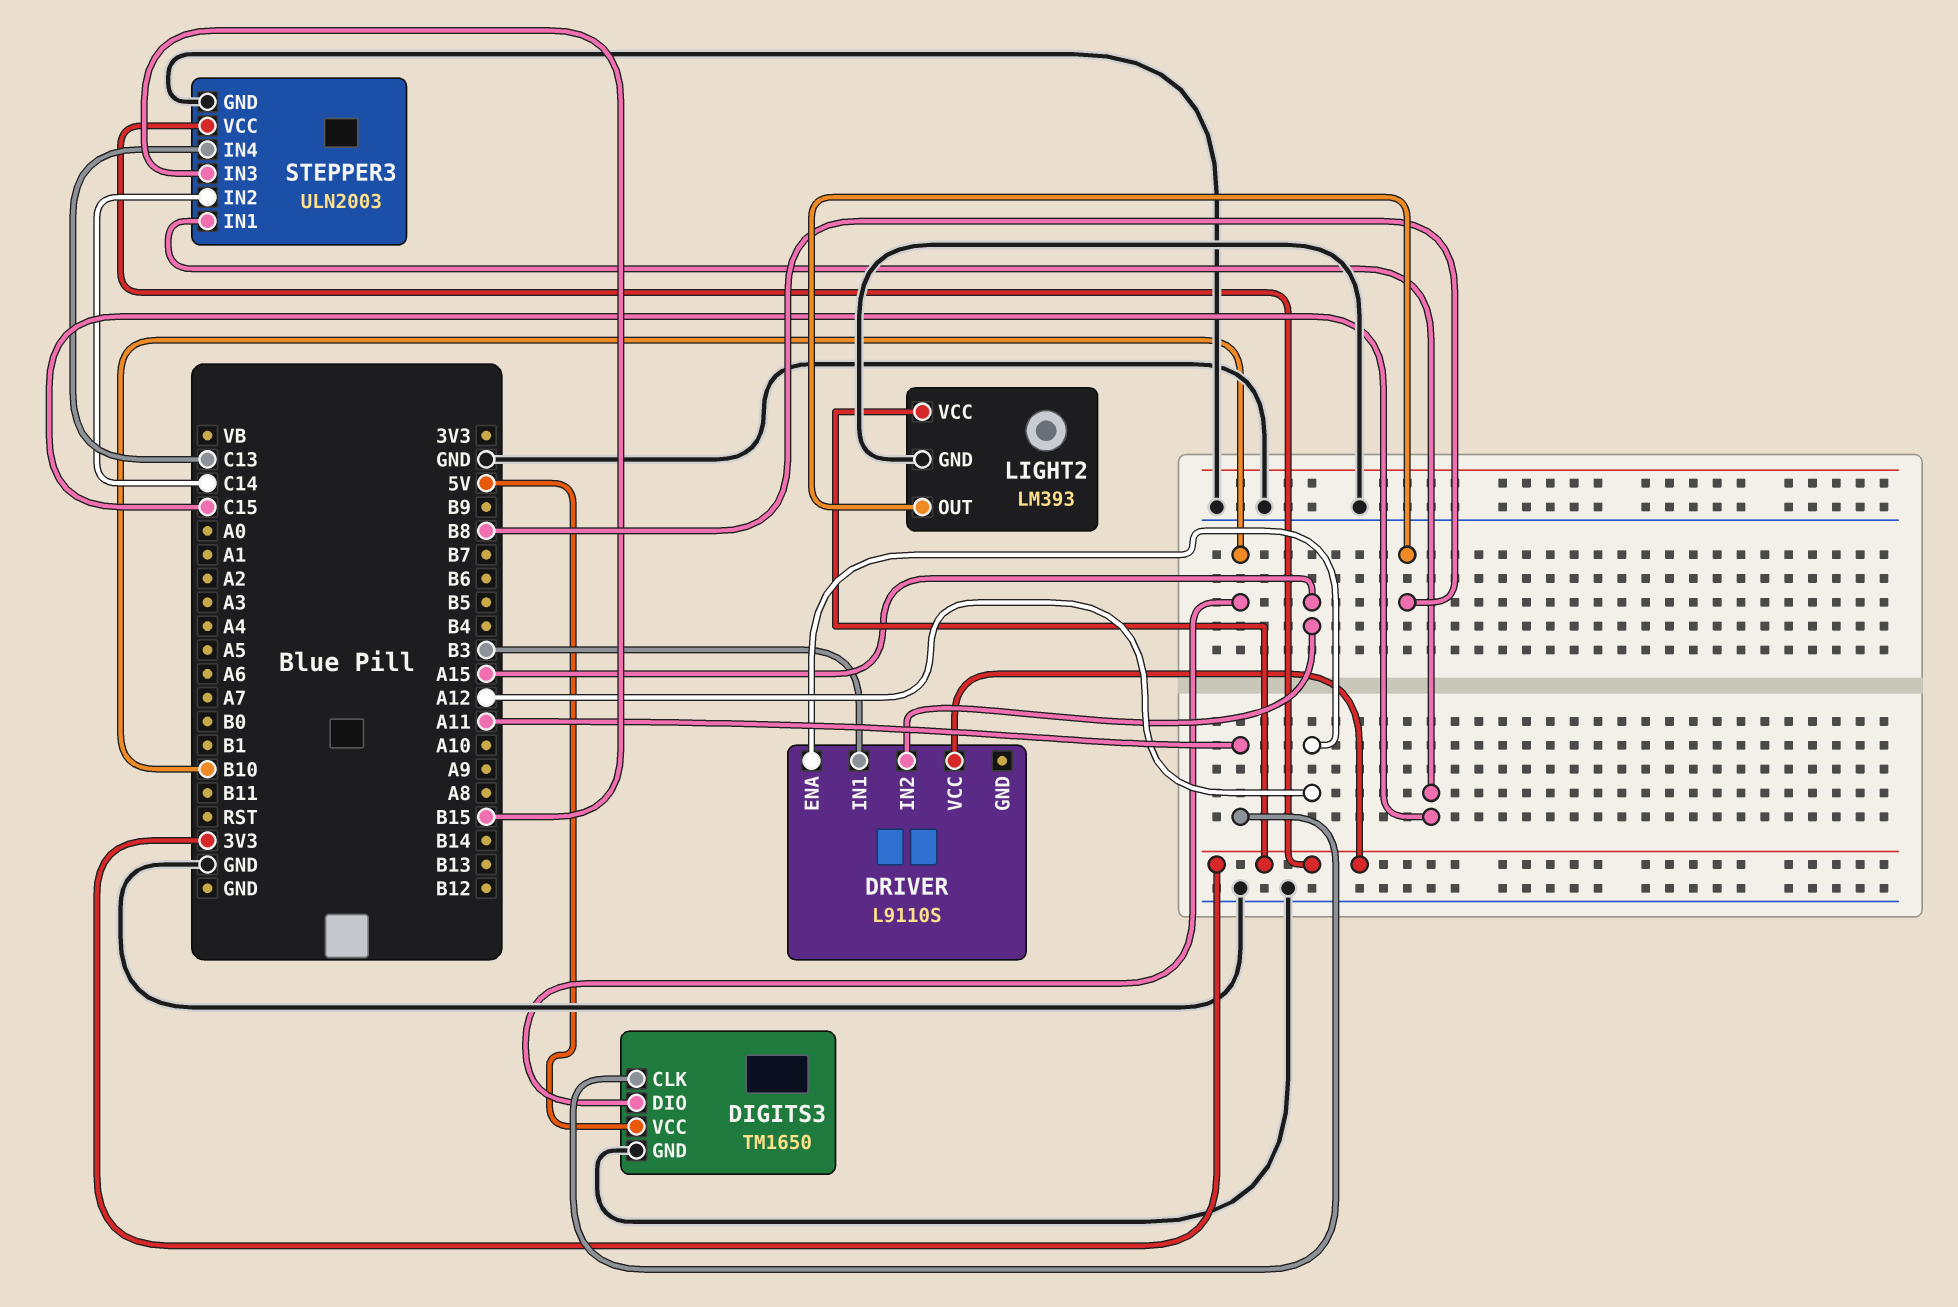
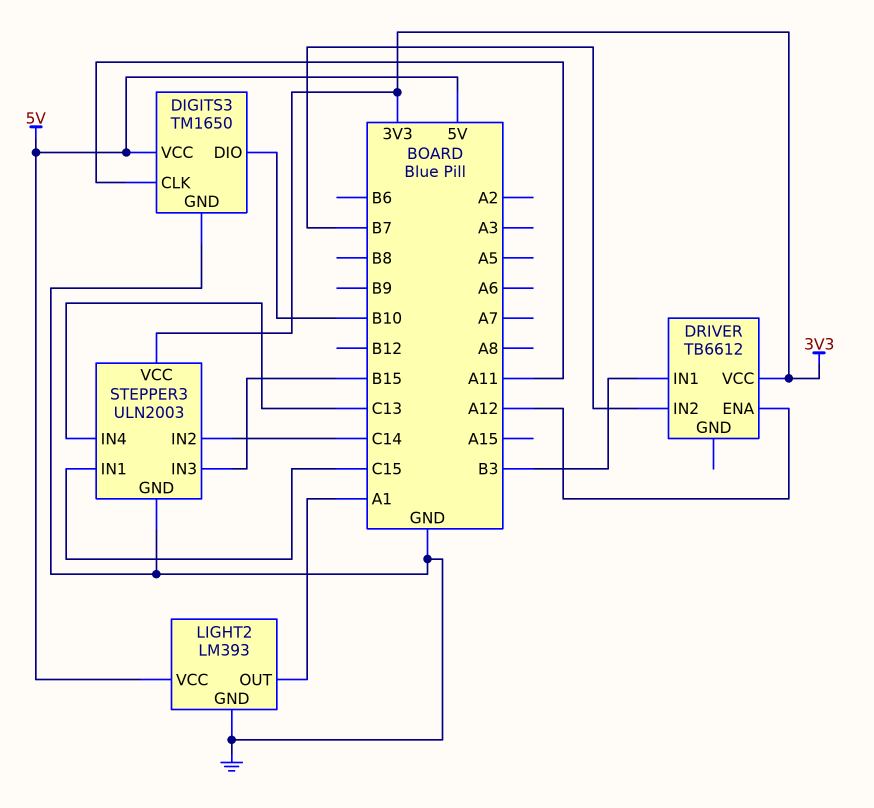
DRIVER: L9110S -> TB6612
DRIVER pin IN2: A15 -> B7
LIGHT2 pin OUT: B8 -> A1
LIGHT2 pin VCC: 3V3 -> 5V

